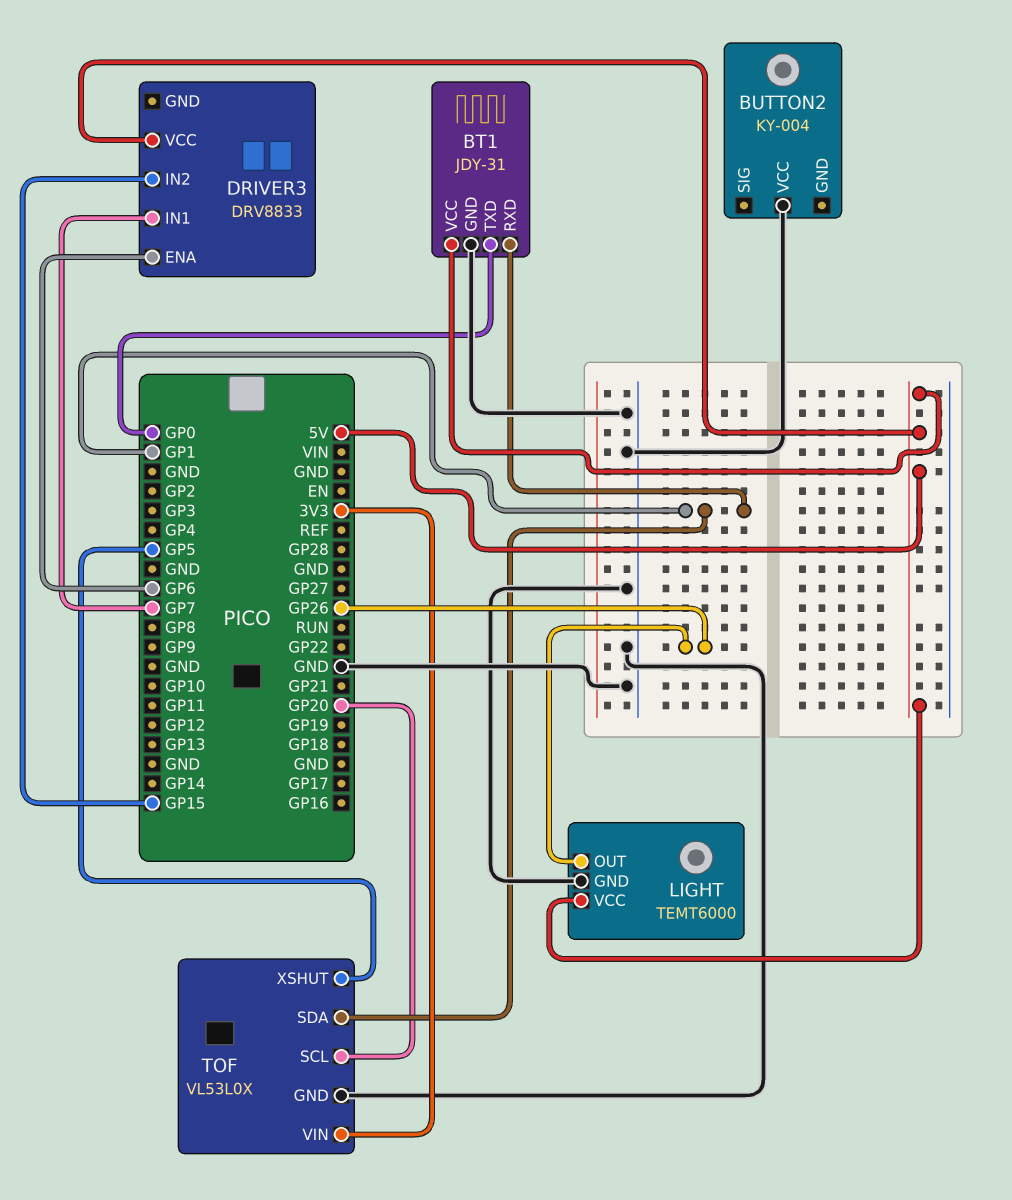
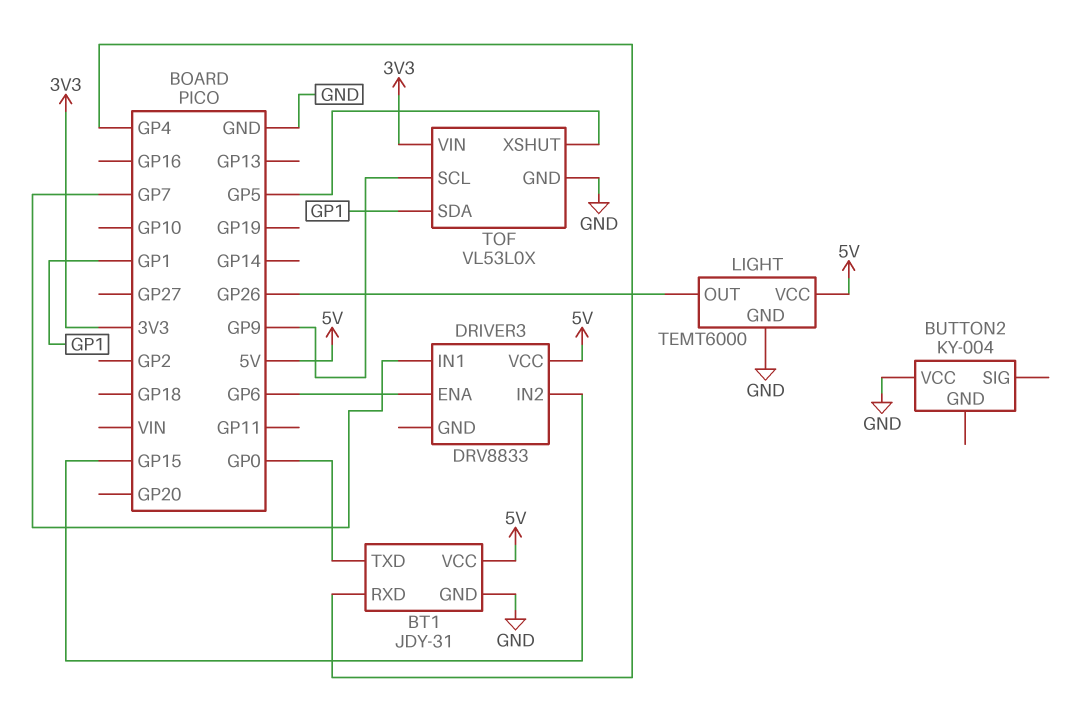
BT1 pin RXD: GP1 -> GP4
TOF pin SCL: GP20 -> GP9

